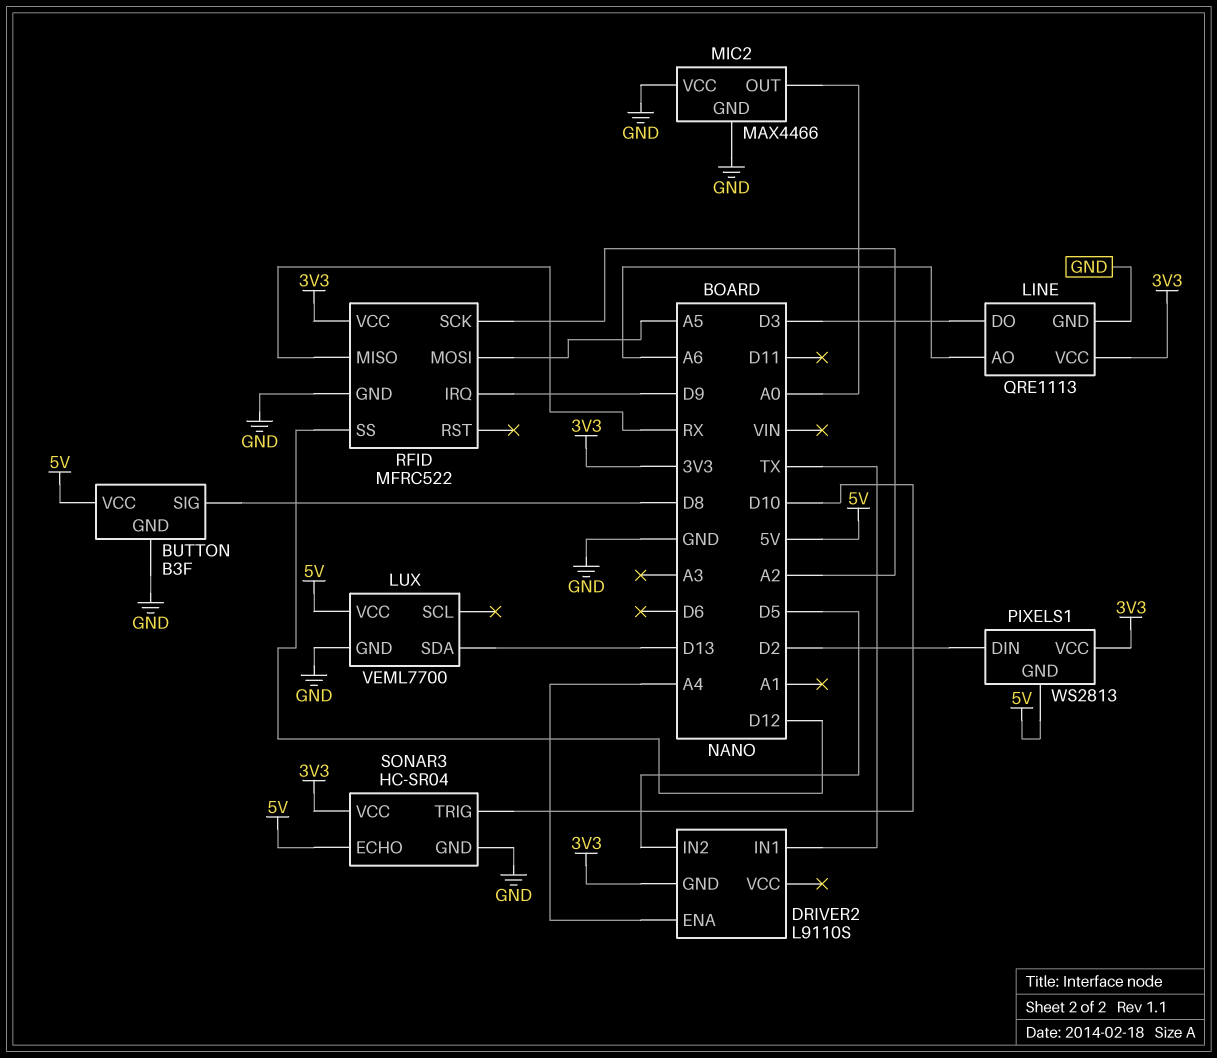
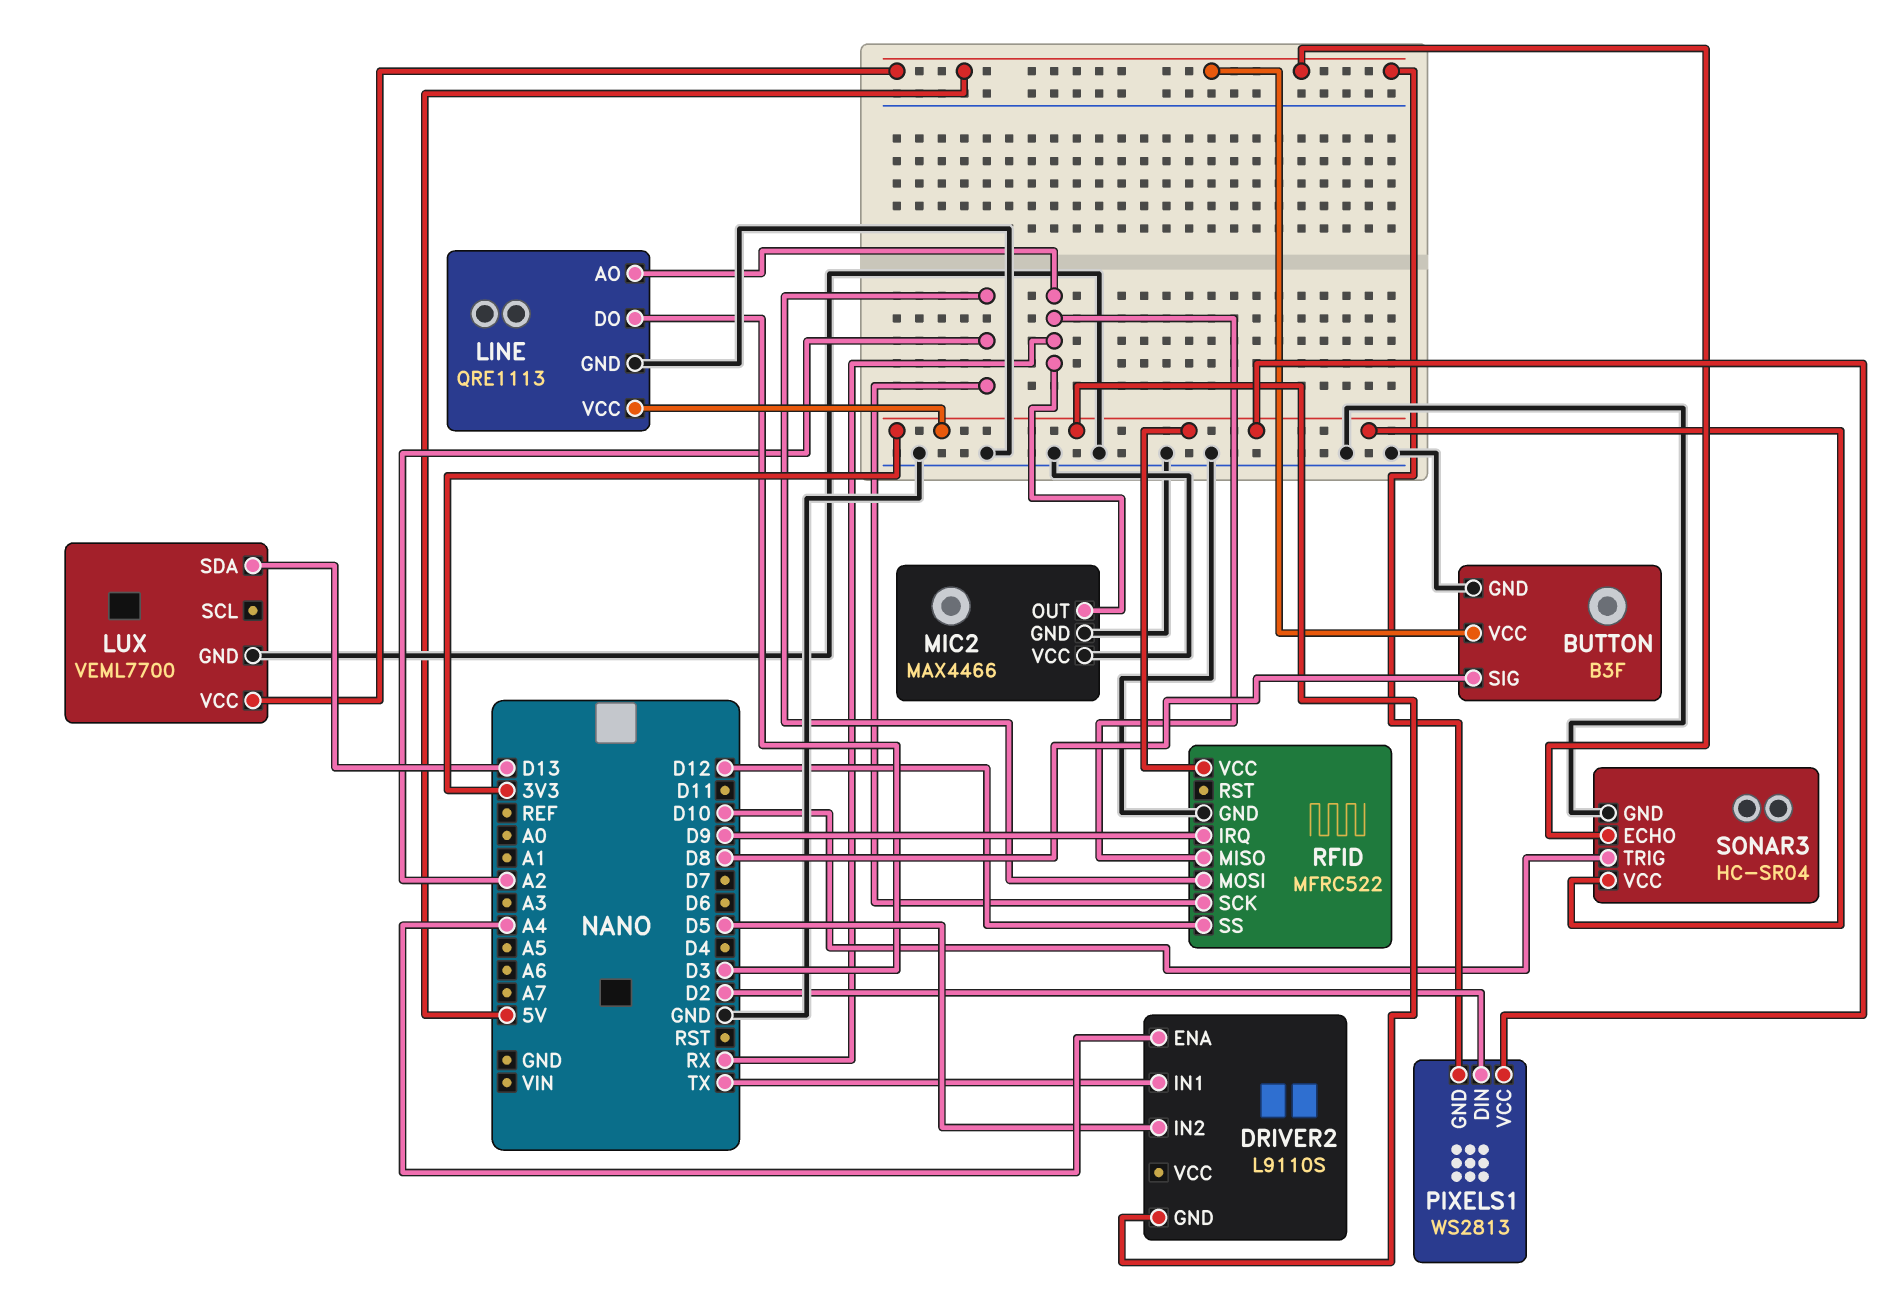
LINE pin AO: A6 -> RX
MIC2 pin OUT: A0 -> RX
RFID pin MOSI: A5 -> A2

